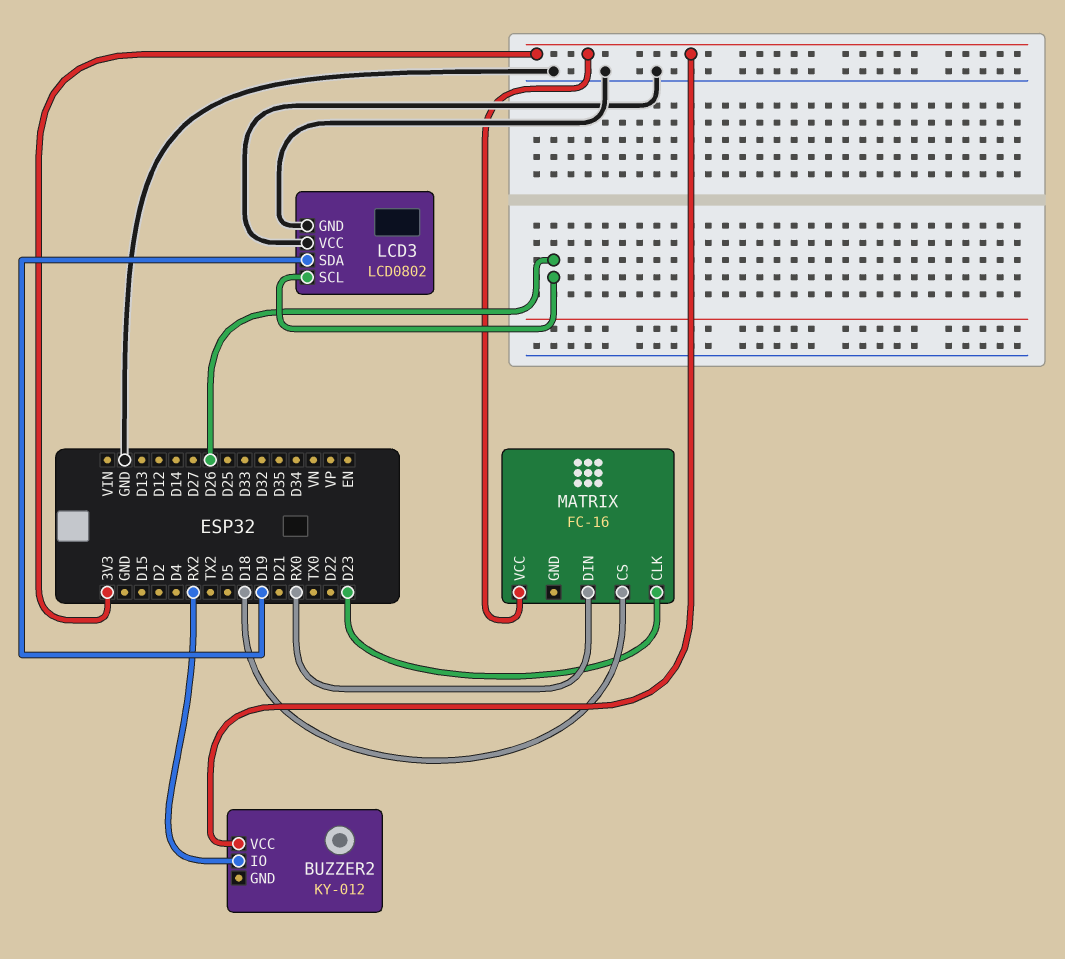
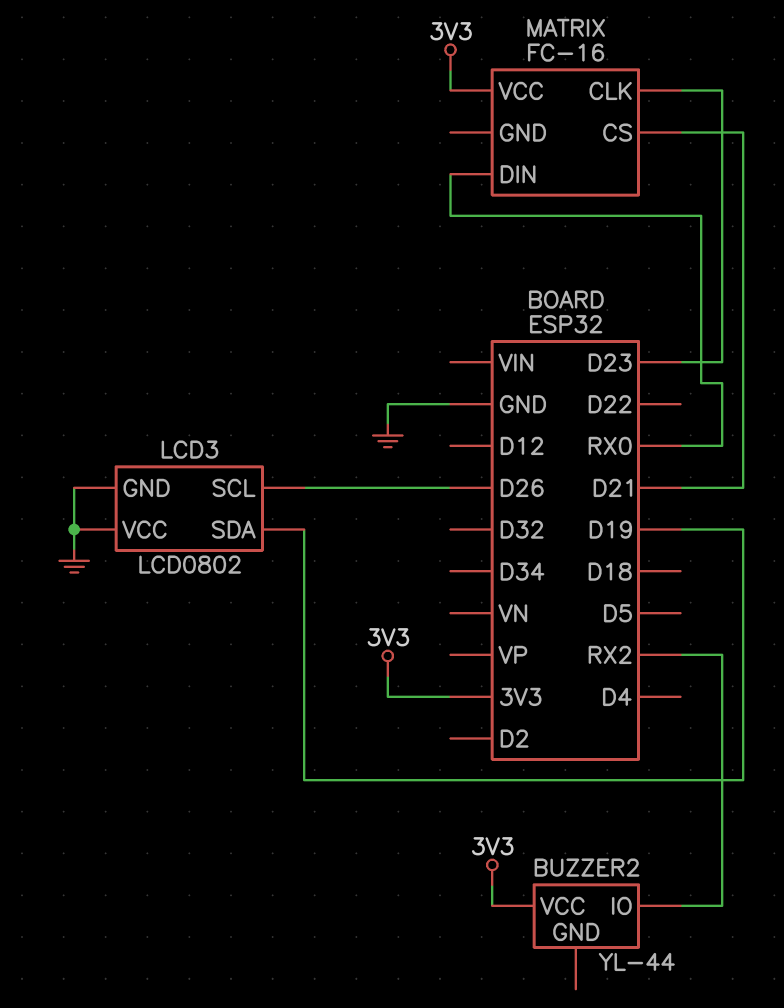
BUZZER2: KY-012 -> YL-44
MATRIX pin CS: D18 -> D21

